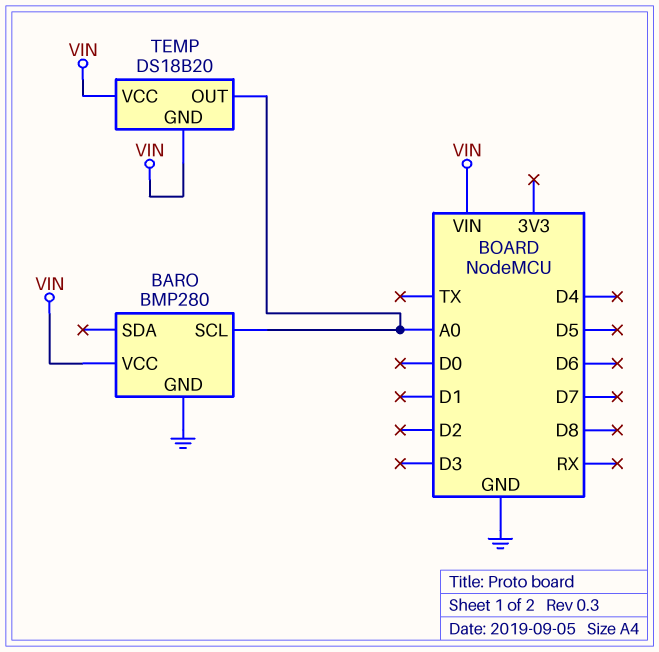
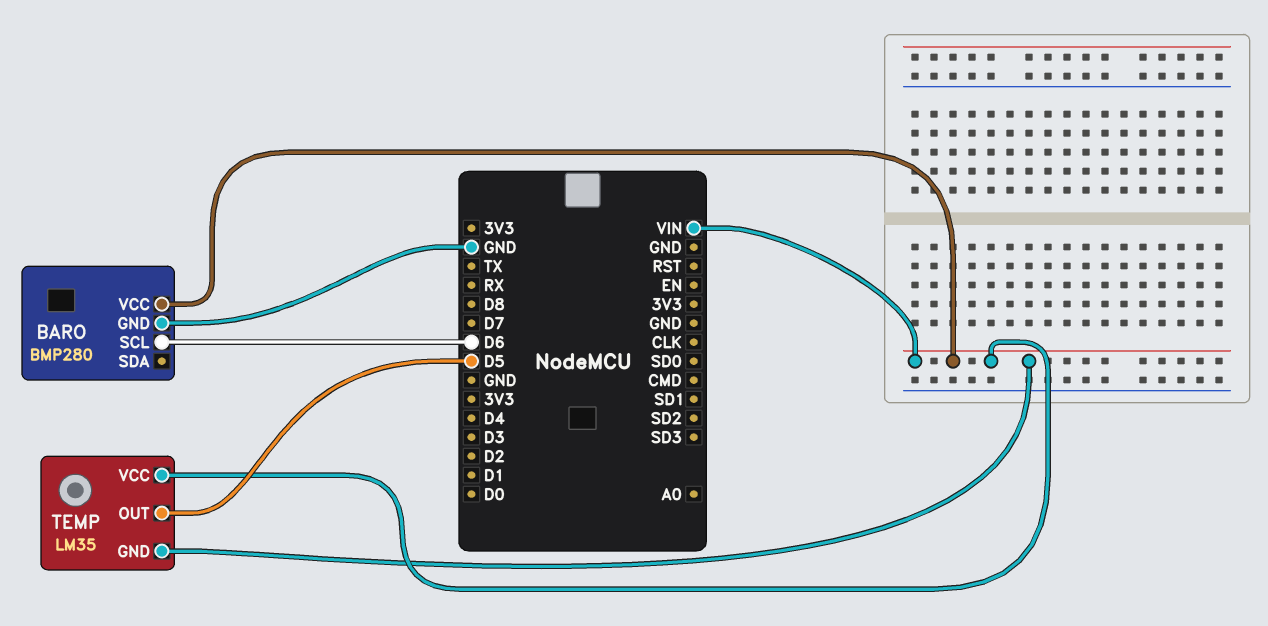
BARO pin SCL: A0 -> D6
TEMP: DS18B20 -> LM35
TEMP pin OUT: A0 -> D5

